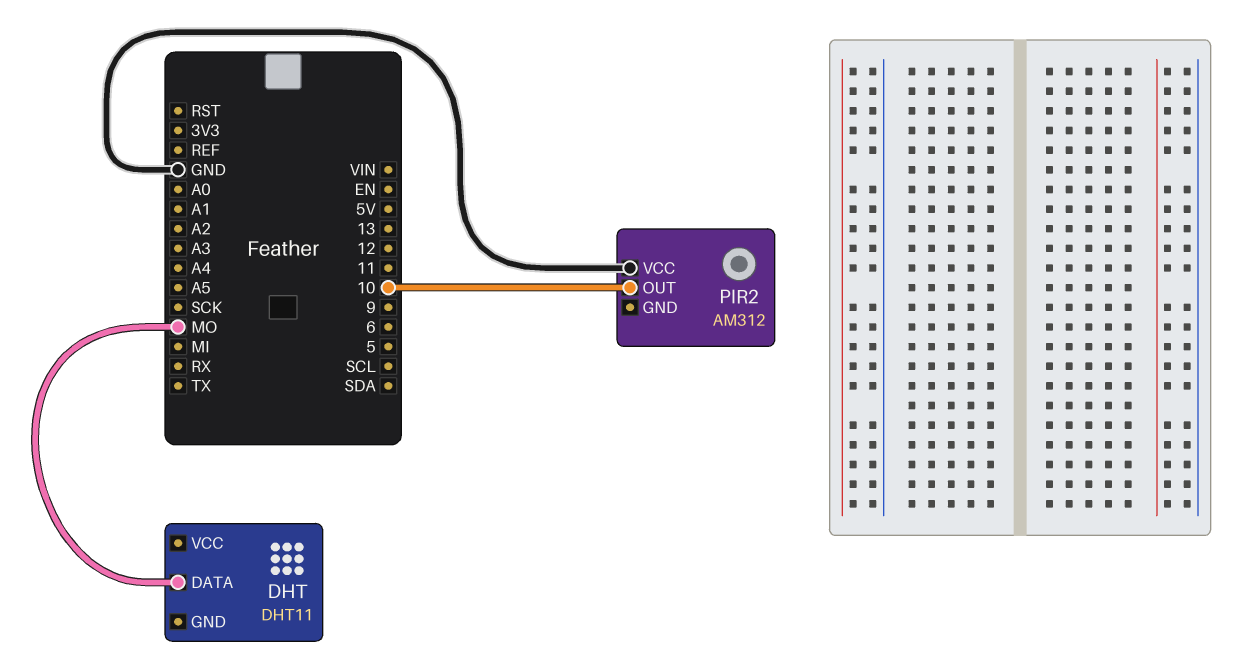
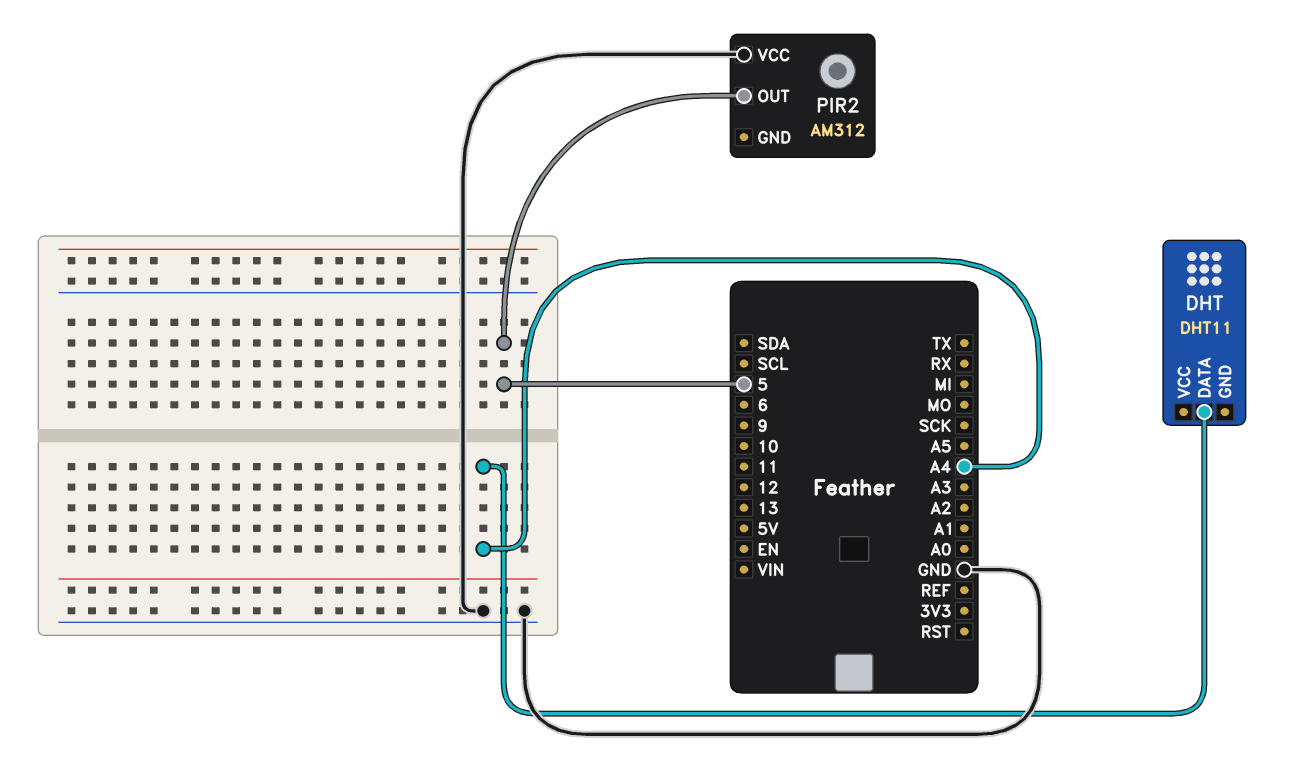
DHT pin DATA: MO -> A4
PIR2 pin OUT: 10 -> 5

